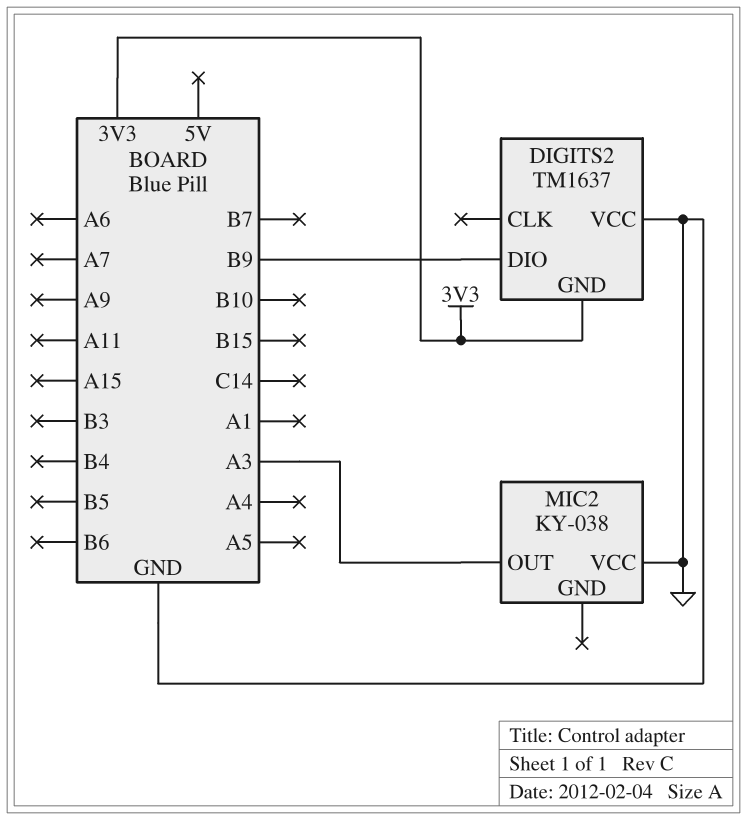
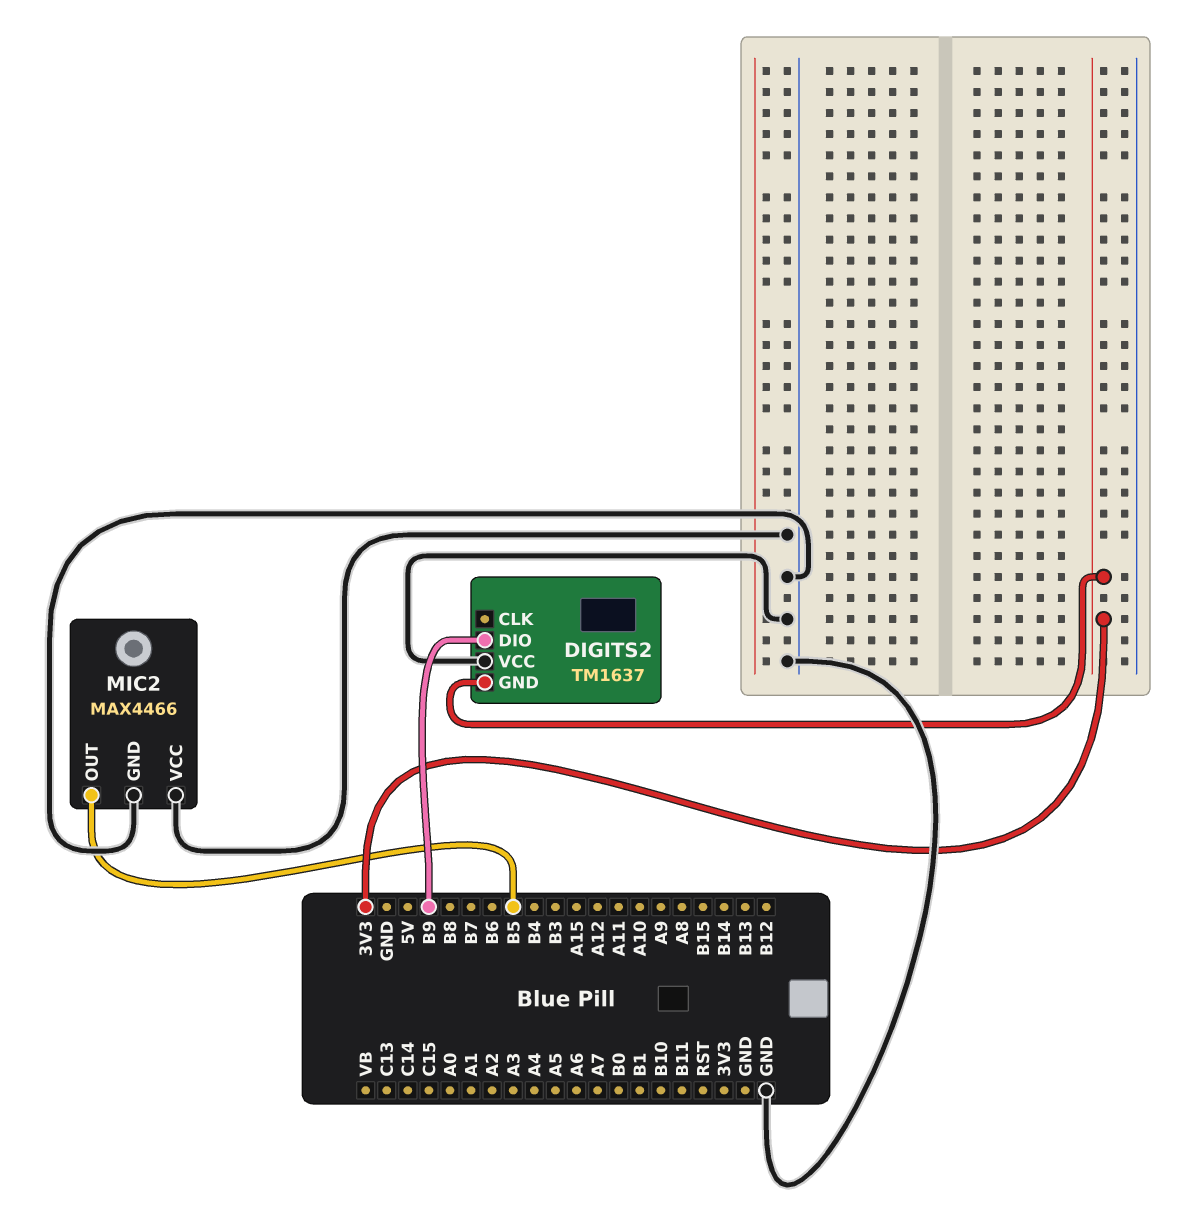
MIC2: KY-038 -> MAX4466
MIC2 pin GND: none -> GND
MIC2 pin OUT: A3 -> B5

